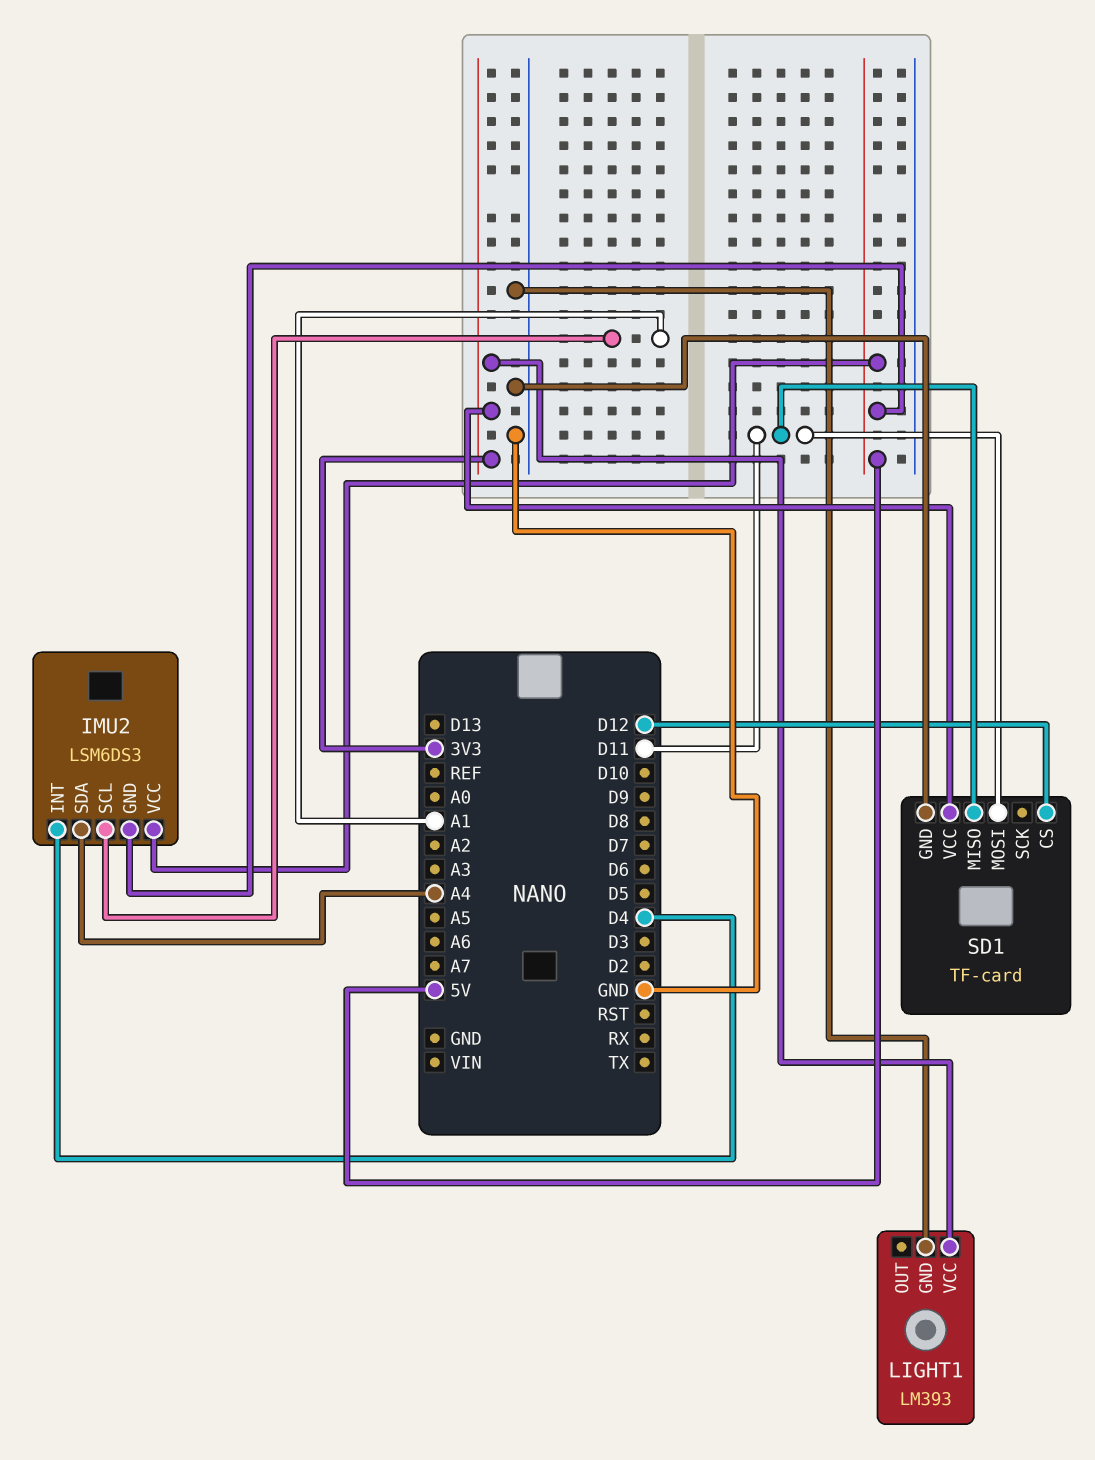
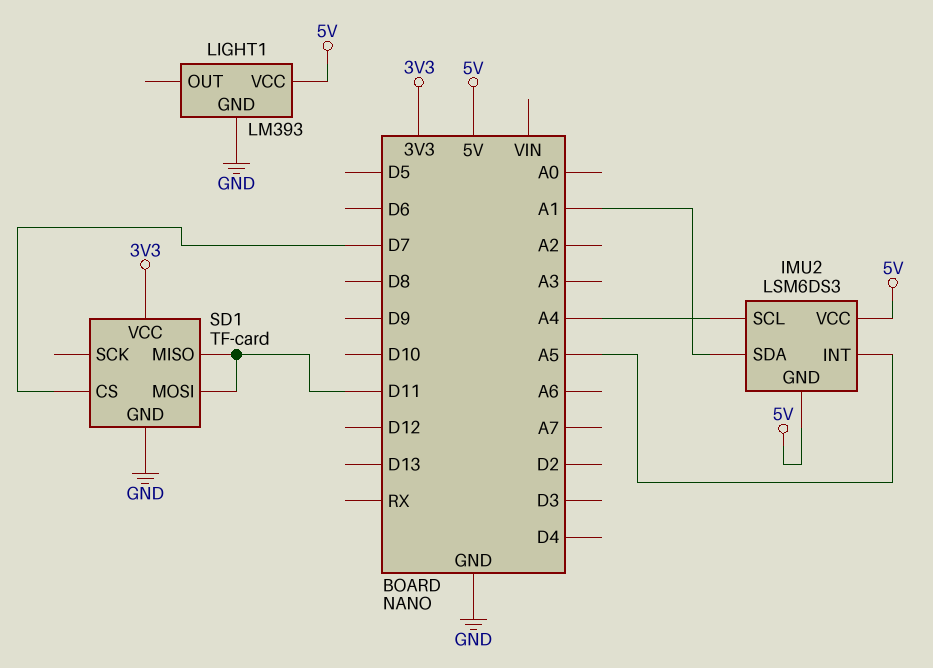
IMU2 pin INT: D4 -> A5
IMU2 pin SCL: A1 -> A4
IMU2 pin SDA: A4 -> A1
LIGHT1 pin VCC: 3V3 -> 5V
SD1 pin CS: D12 -> D7

